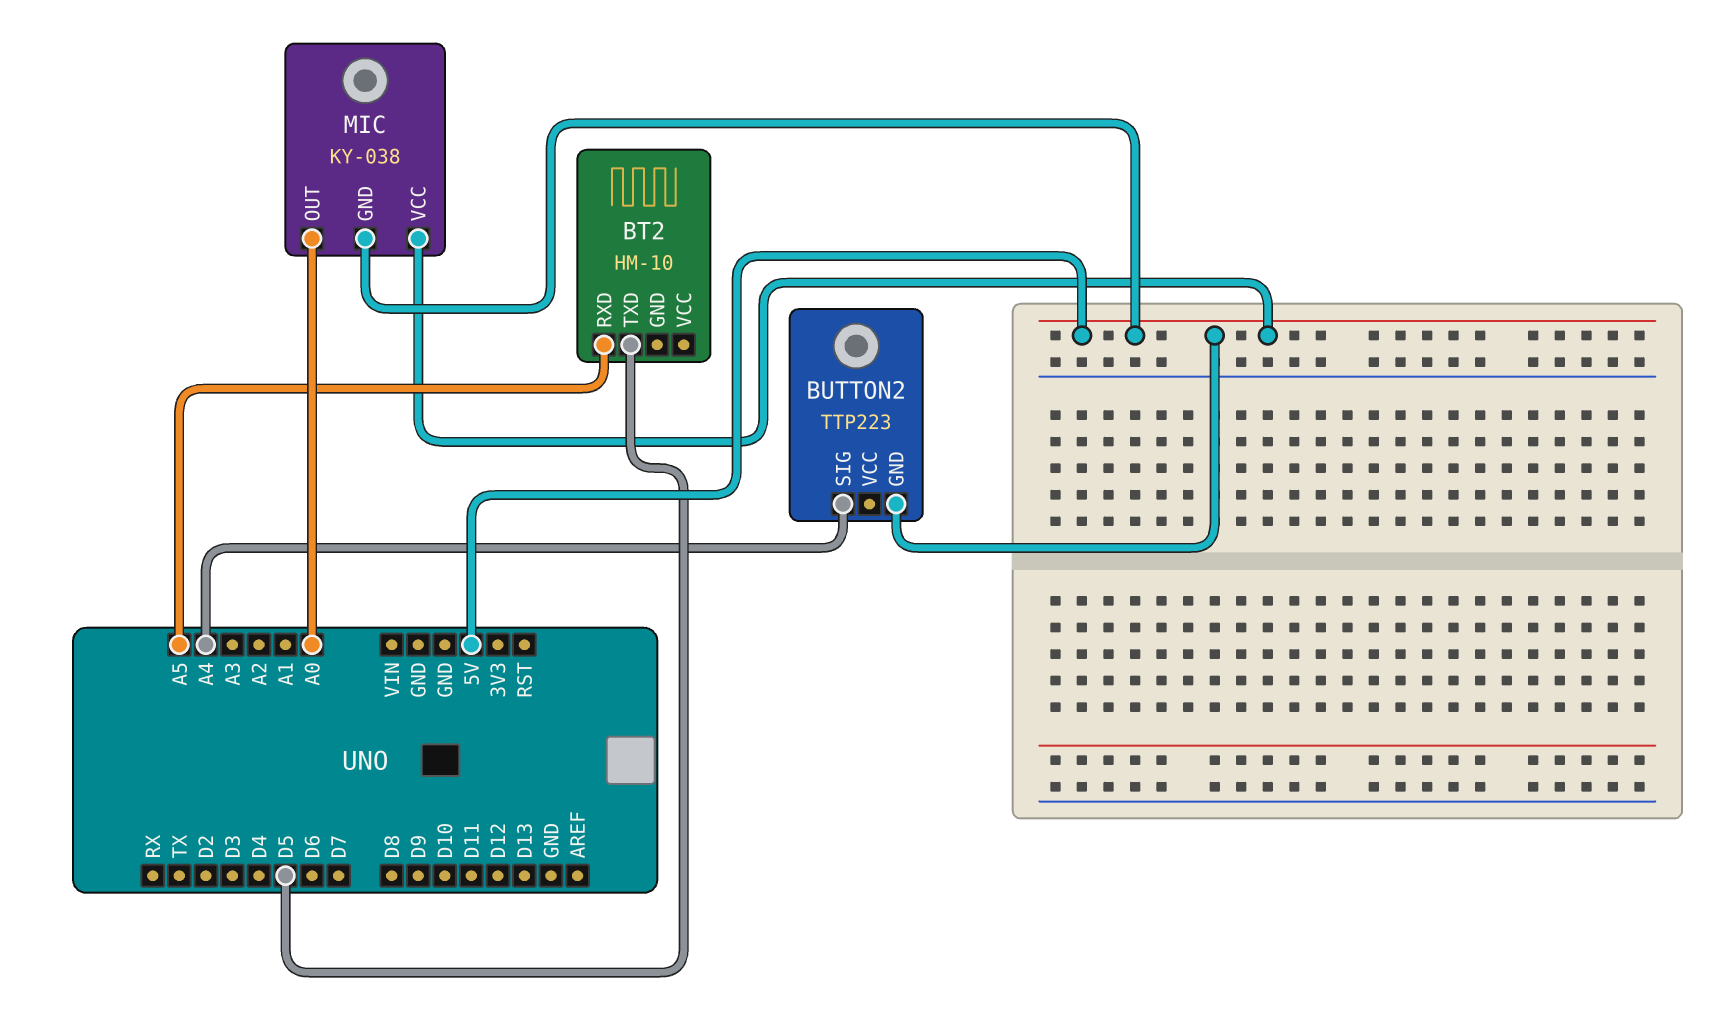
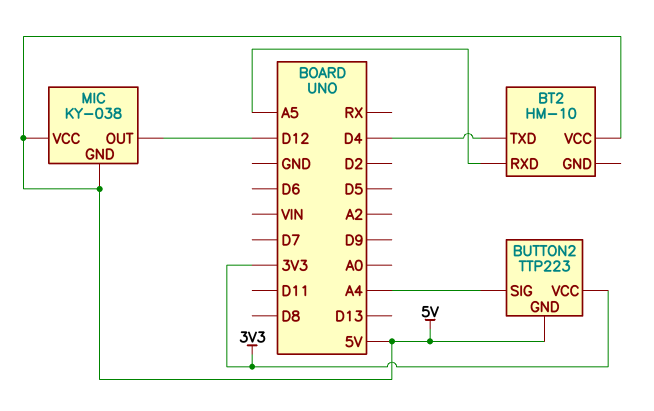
BT2 pin TXD: D5 -> D4
BT2 pin VCC: none -> 5V
BUTTON2 pin VCC: none -> 3V3
MIC pin OUT: A0 -> D12

